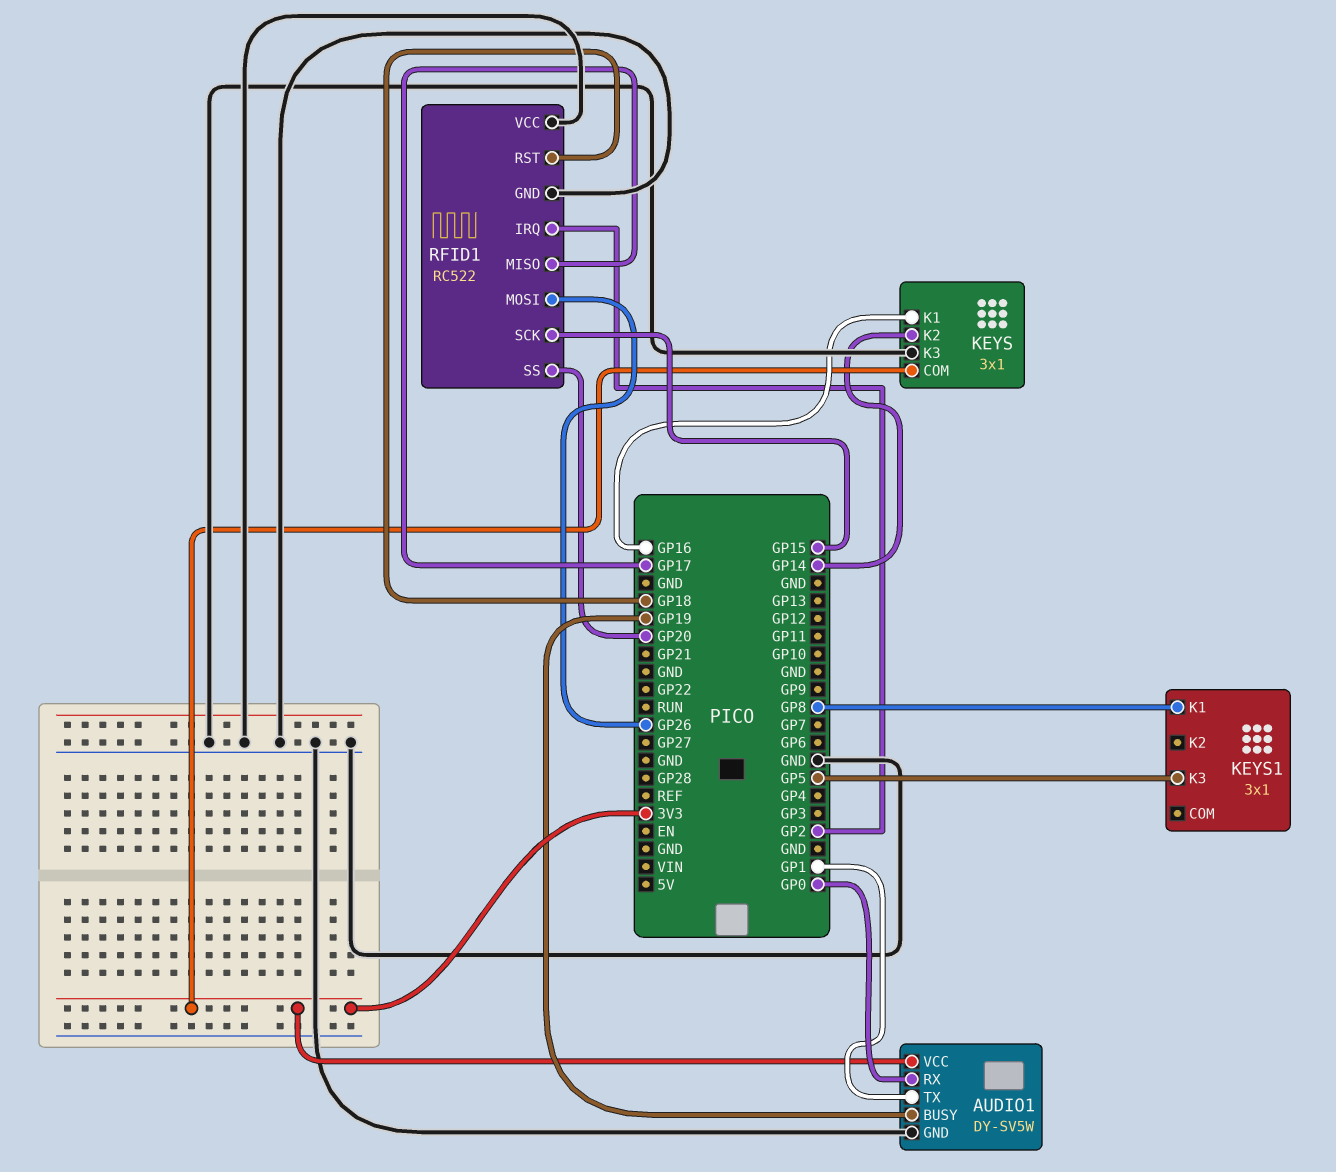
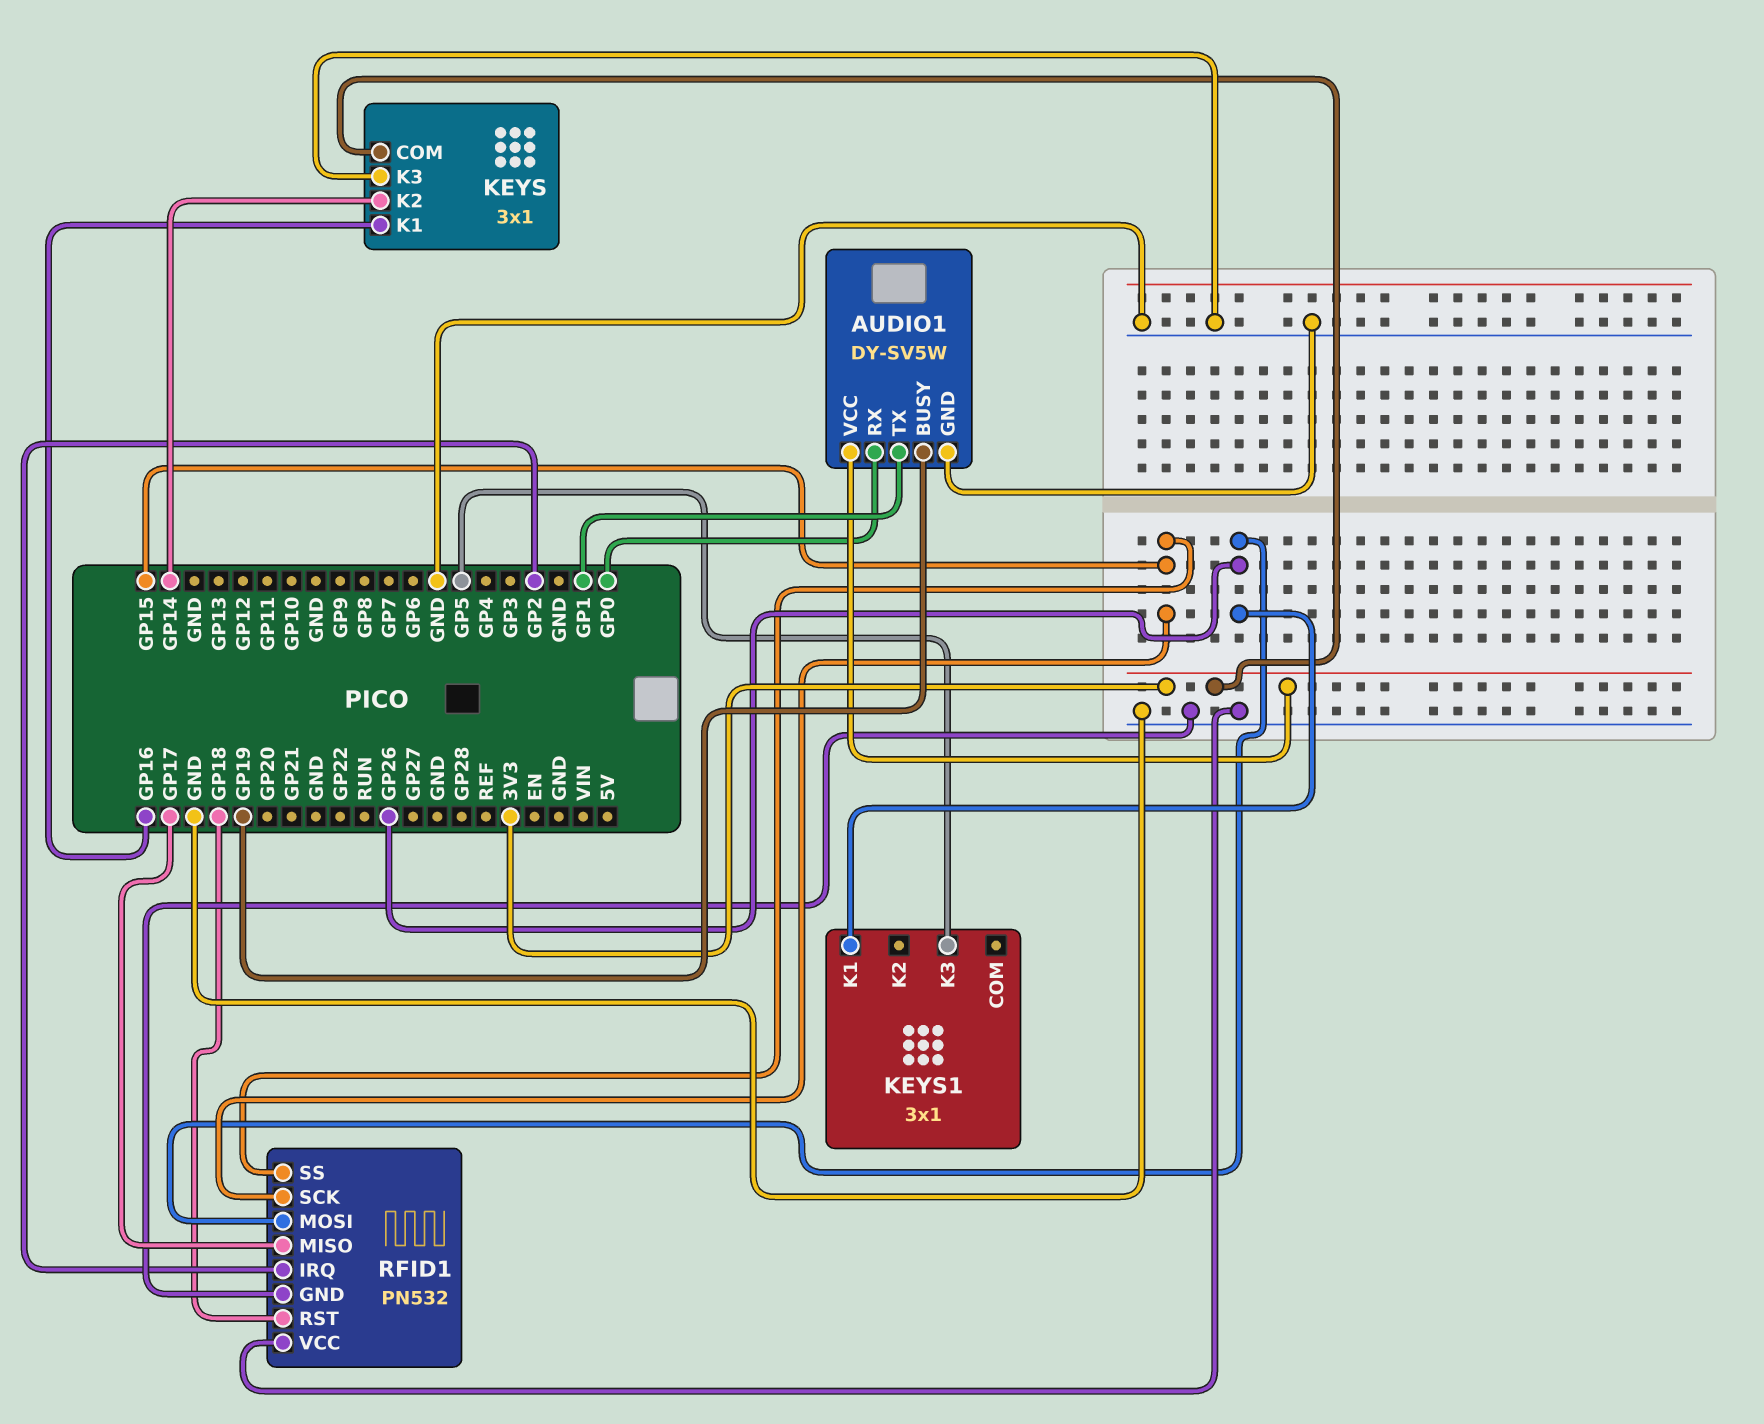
KEYS1 pin K1: GP8 -> GP26
RFID1: RC522 -> PN532
RFID1 pin SS: GP20 -> GP15

